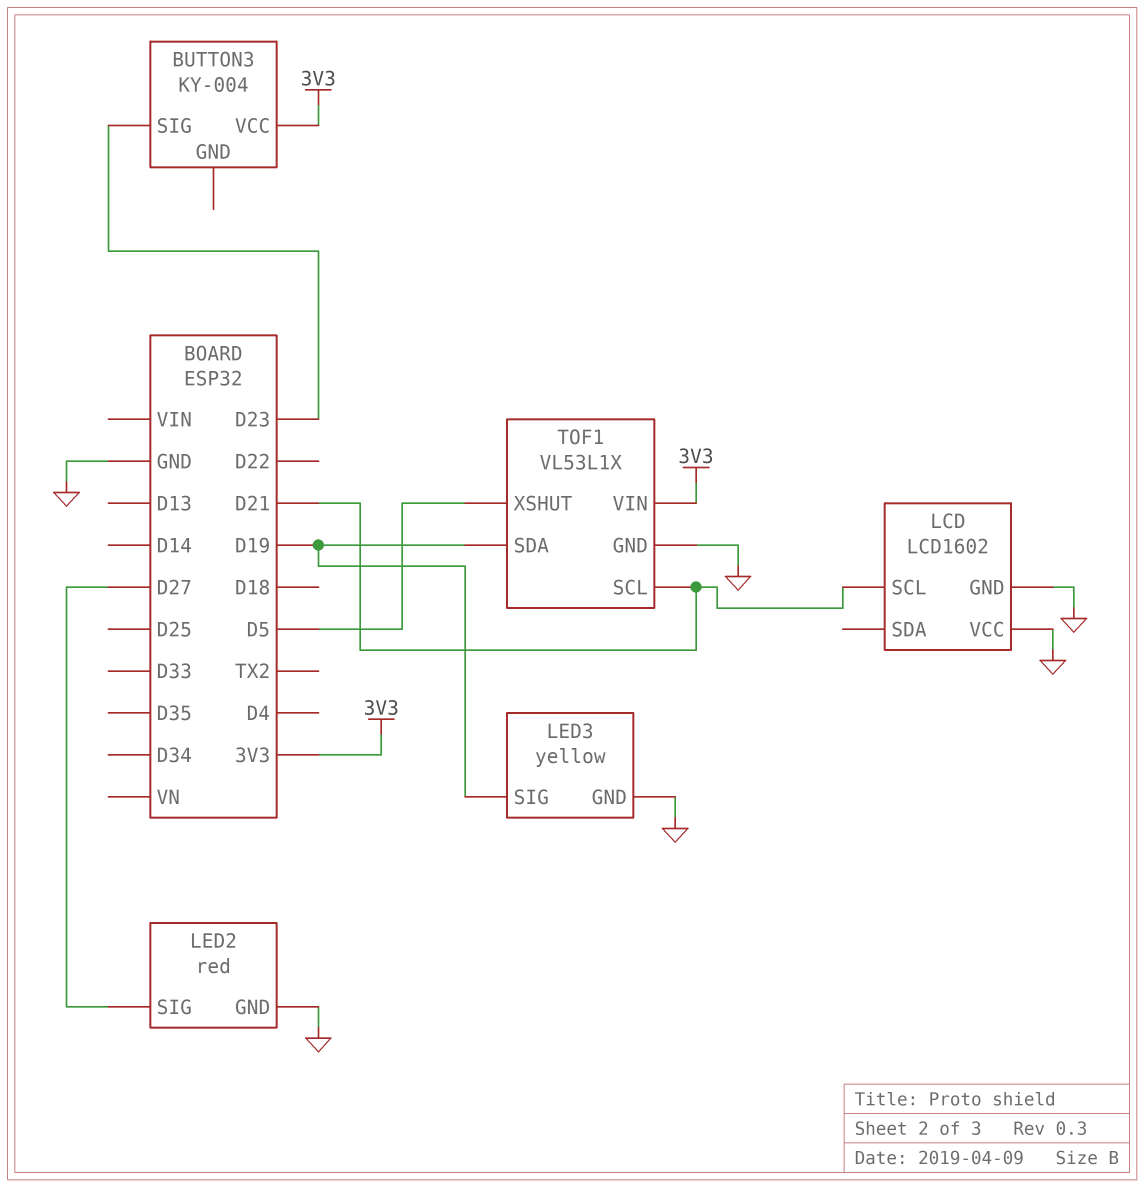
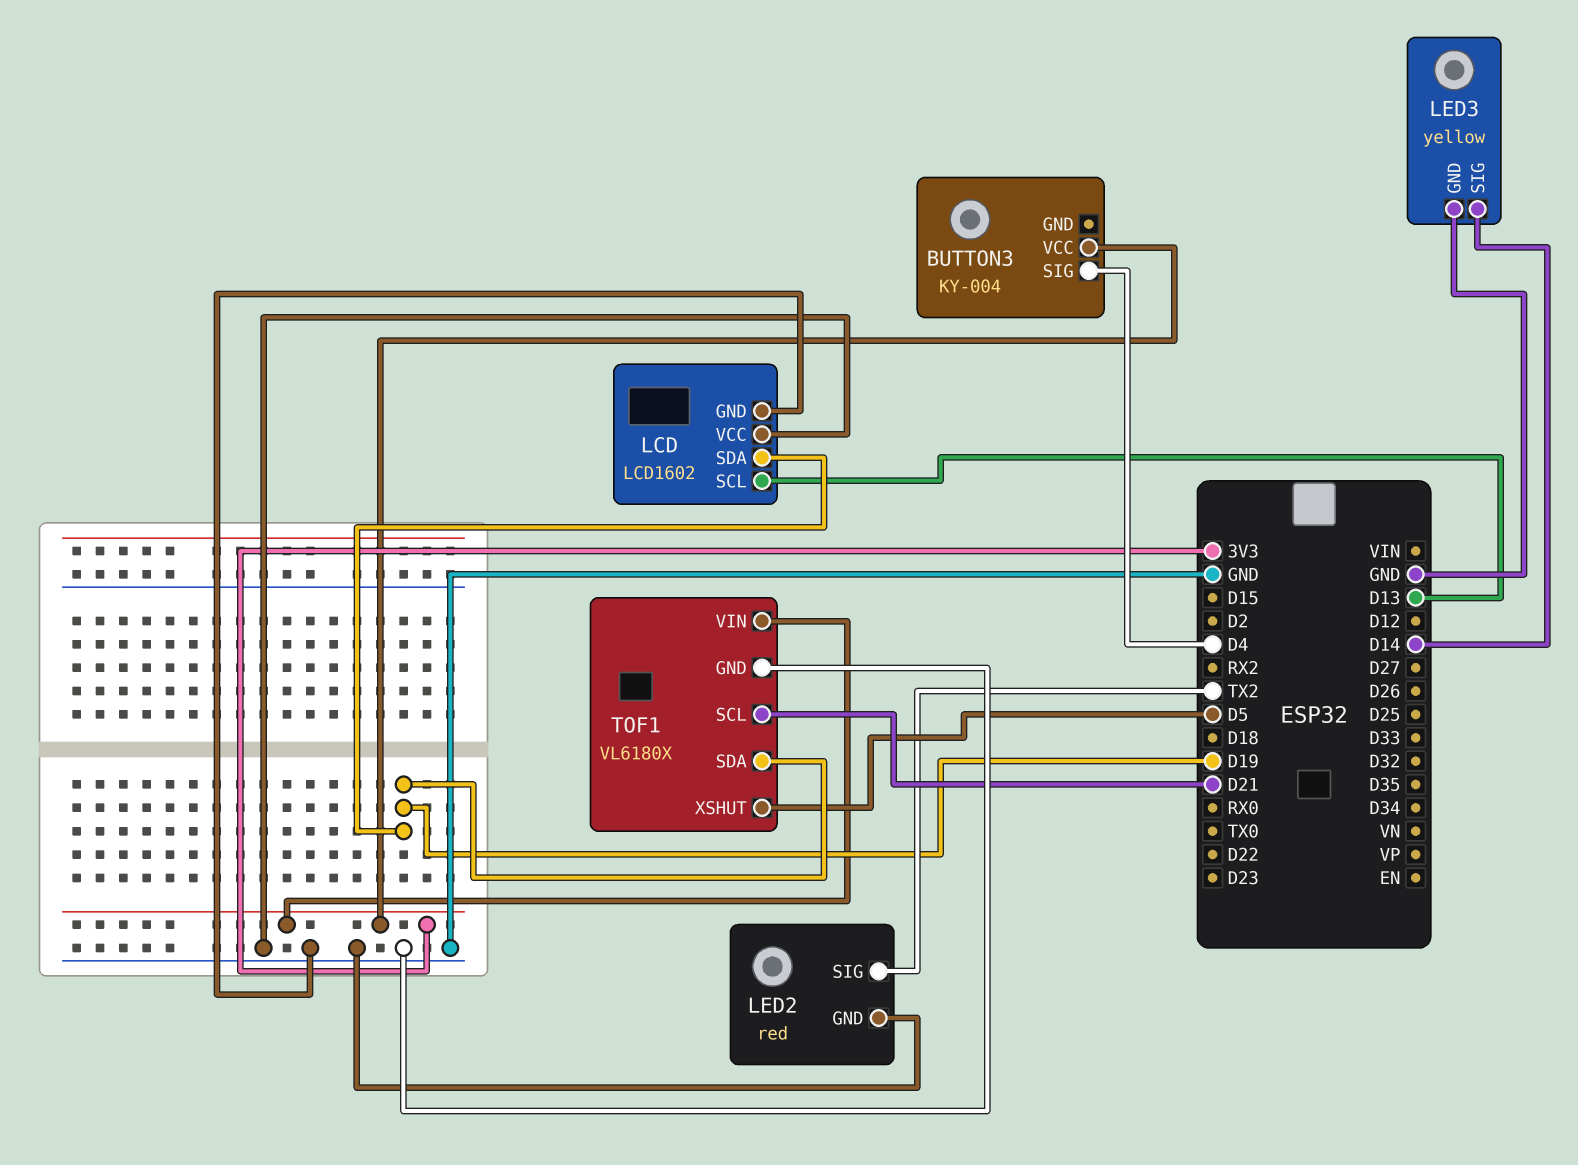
BUTTON3 pin SIG: D23 -> D4
LCD pin SCL: D21 -> D13
LCD pin SDA: none -> D19
LED2 pin SIG: D27 -> TX2
LED3 pin SIG: D19 -> D14
TOF1: VL53L1X -> VL6180X

